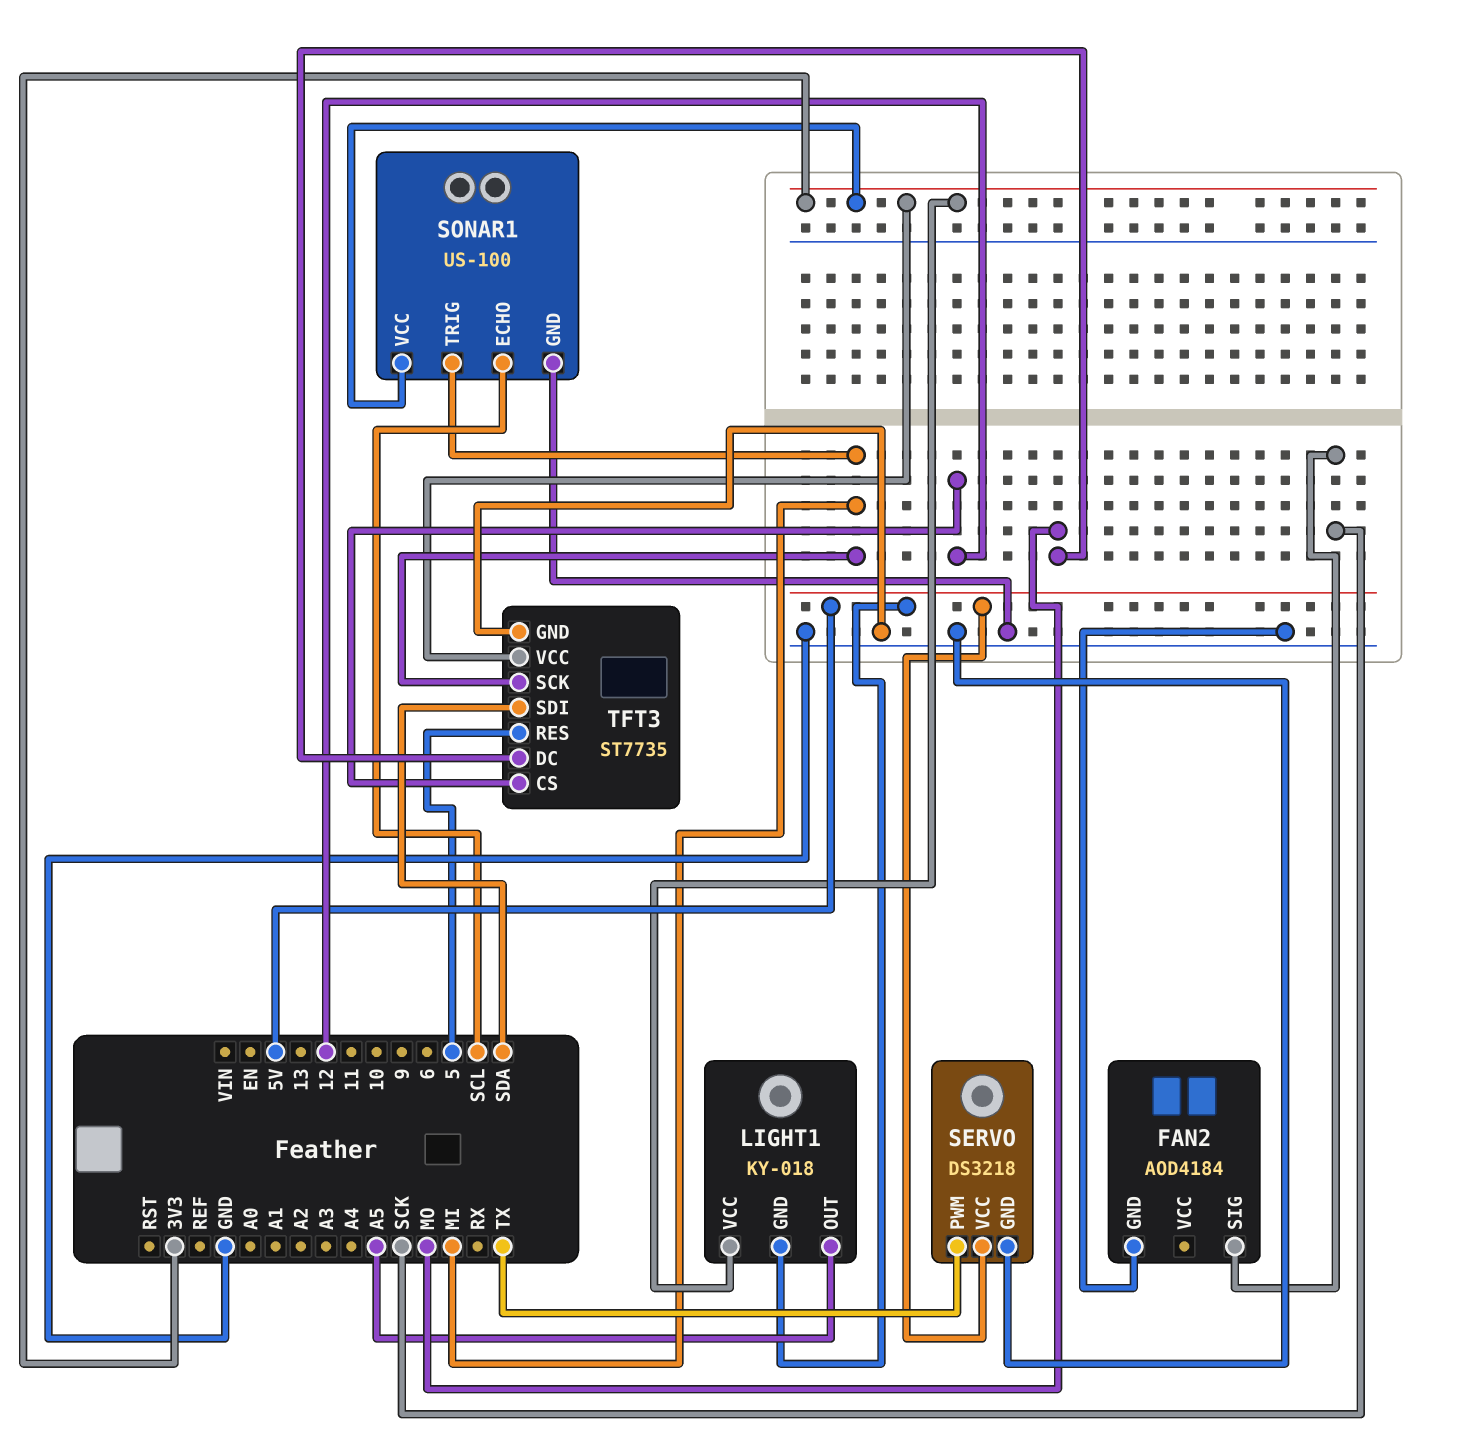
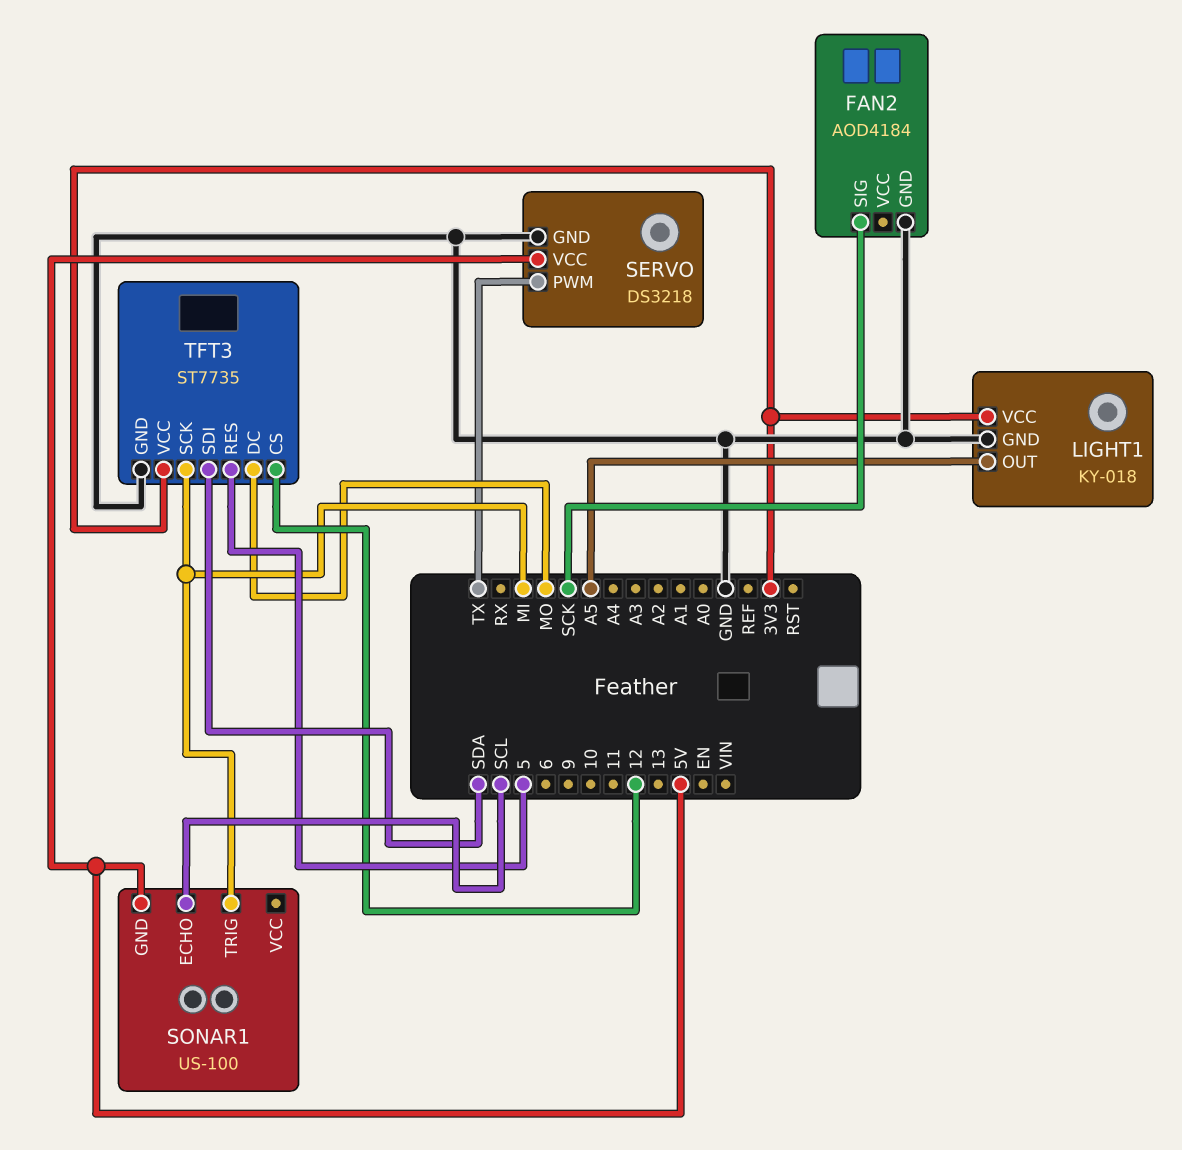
LIGHT1 pin GND: 5V -> GND
SONAR1 pin GND: GND -> 5V
SONAR1 pin VCC: 3V3 -> none

